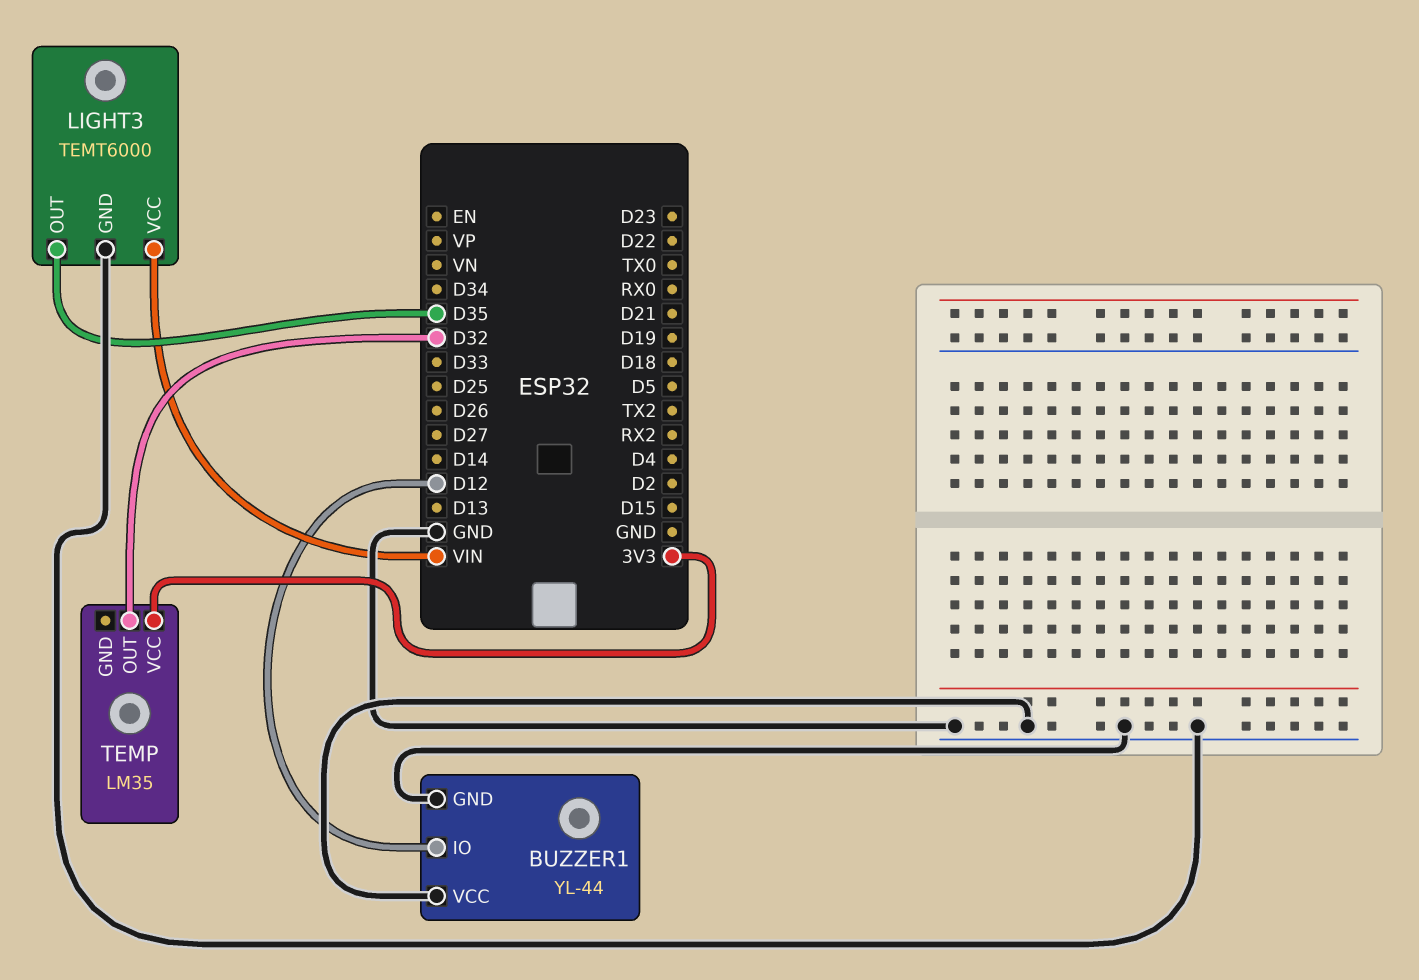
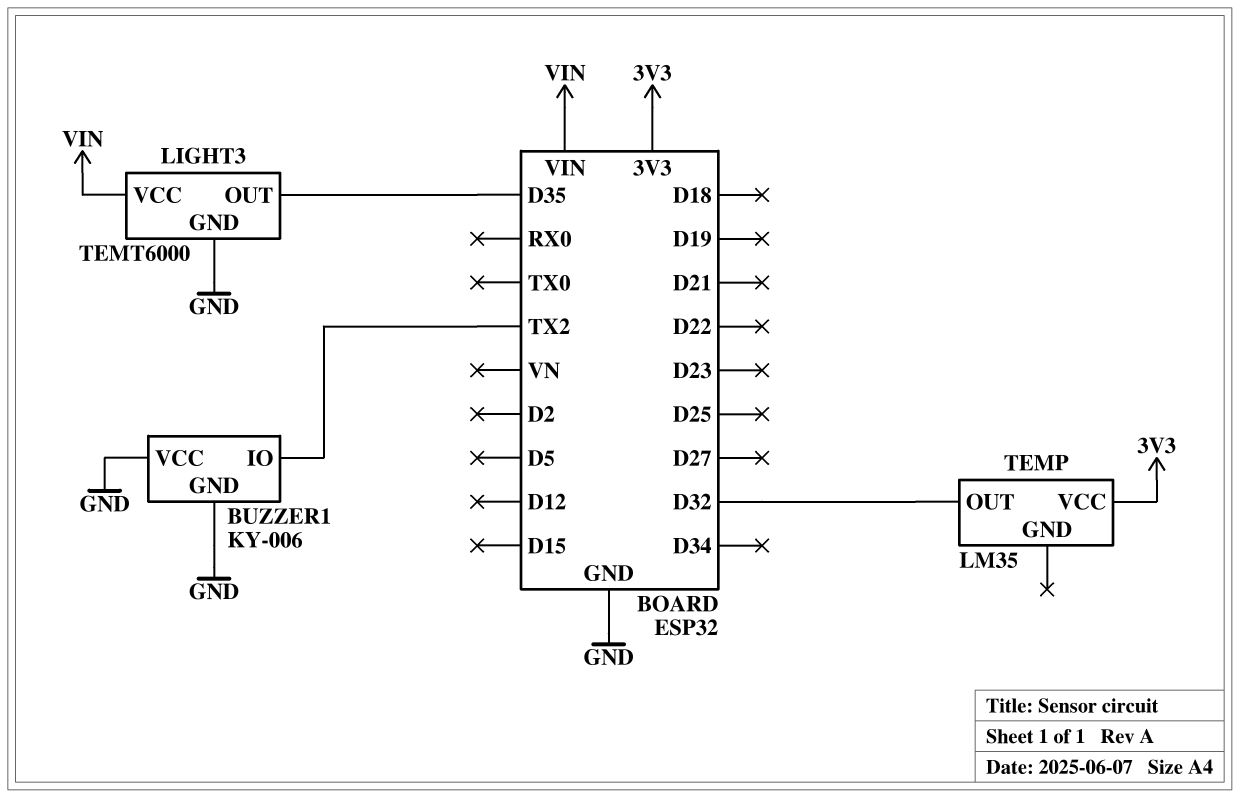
BUZZER1: YL-44 -> KY-006
BUZZER1 pin IO: D12 -> TX2

